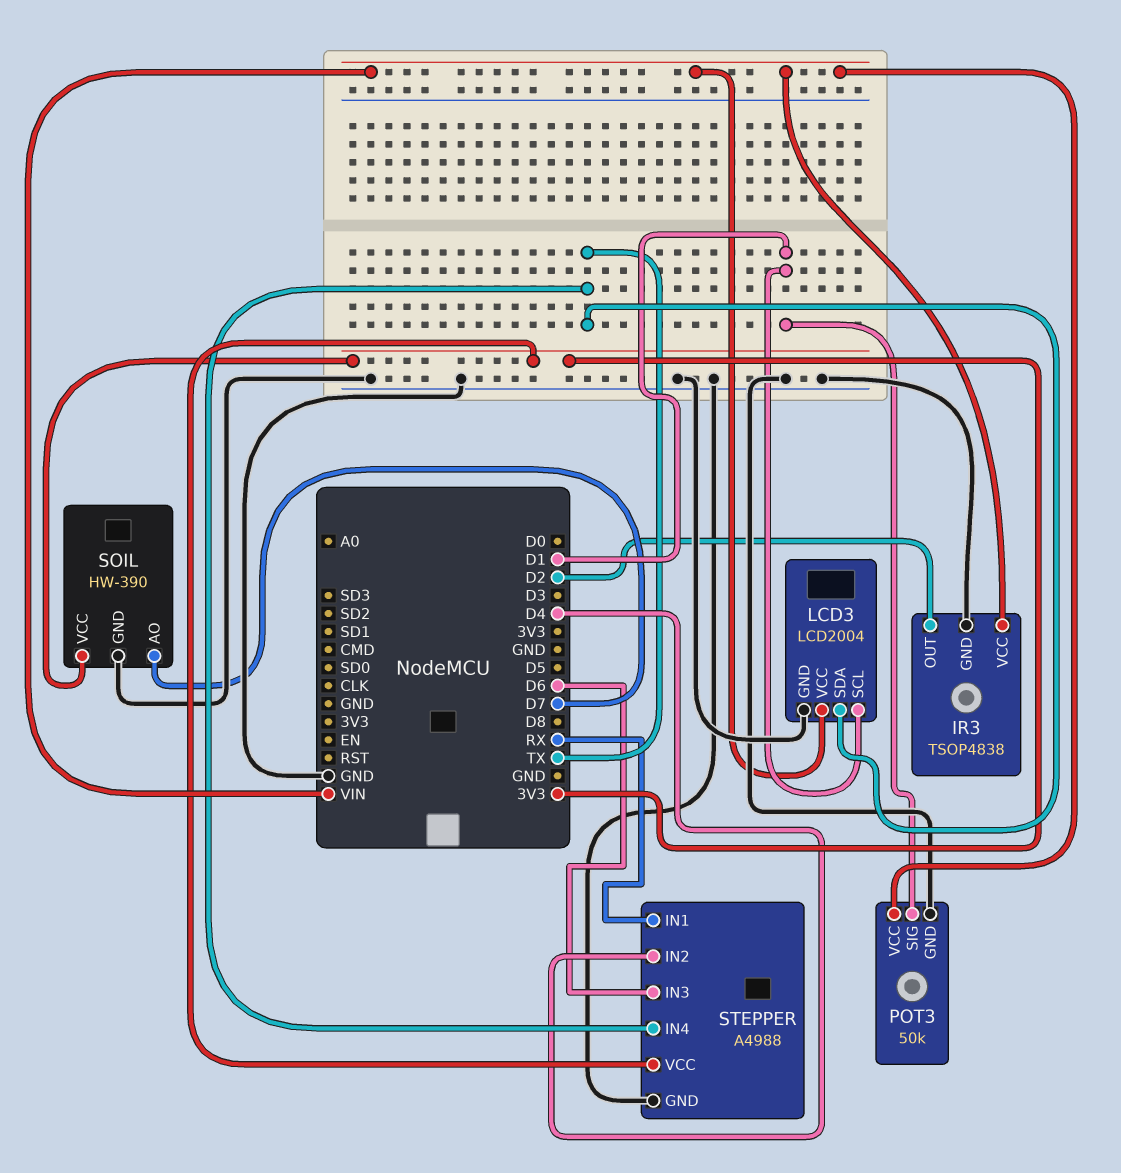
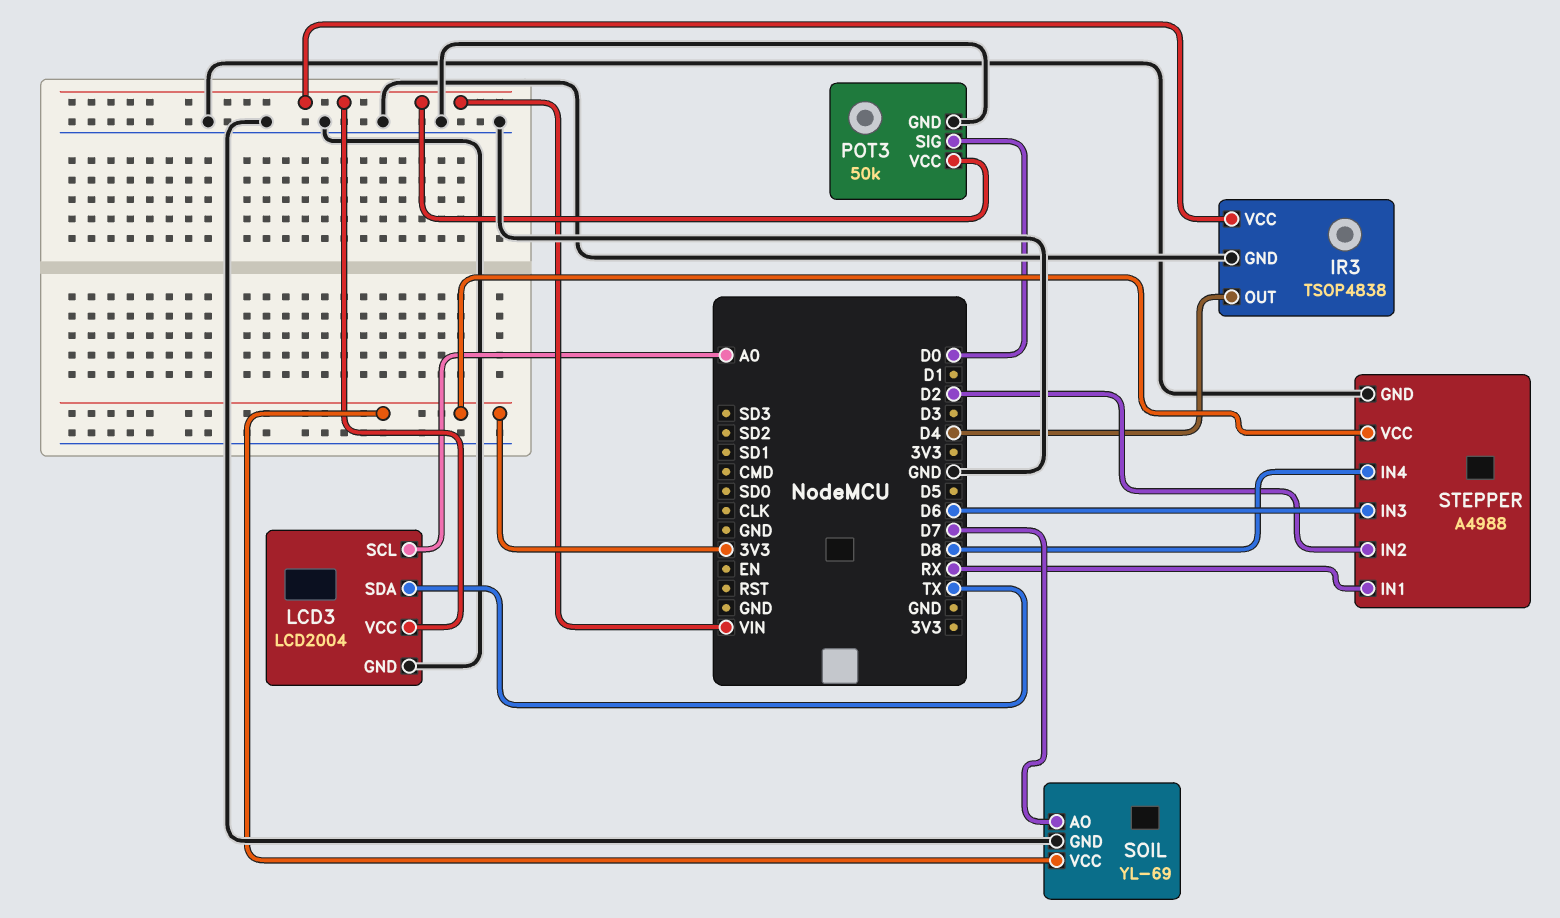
IR3 pin OUT: D2 -> D4
LCD3 pin SCL: D1 -> A0
POT3 pin SIG: D1 -> D0
SOIL: HW-390 -> YL-69
STEPPER pin IN2: D4 -> D2
STEPPER pin IN4: TX -> D8

